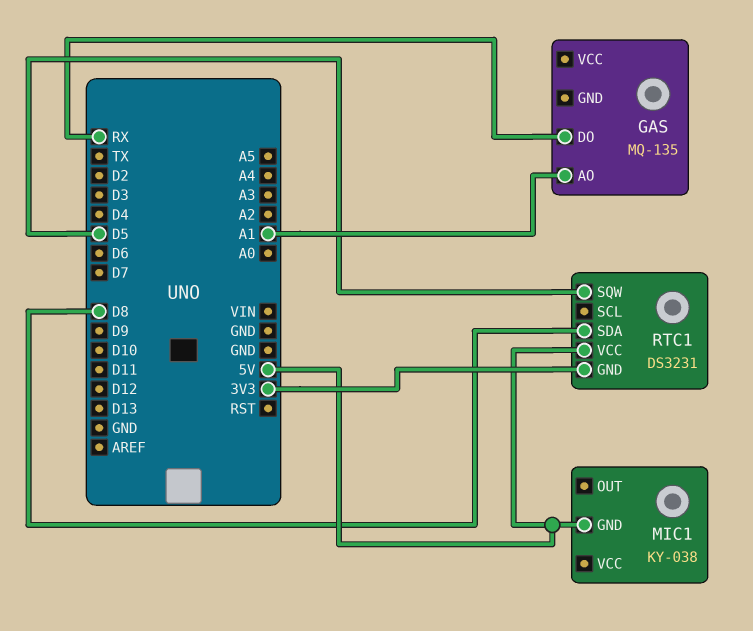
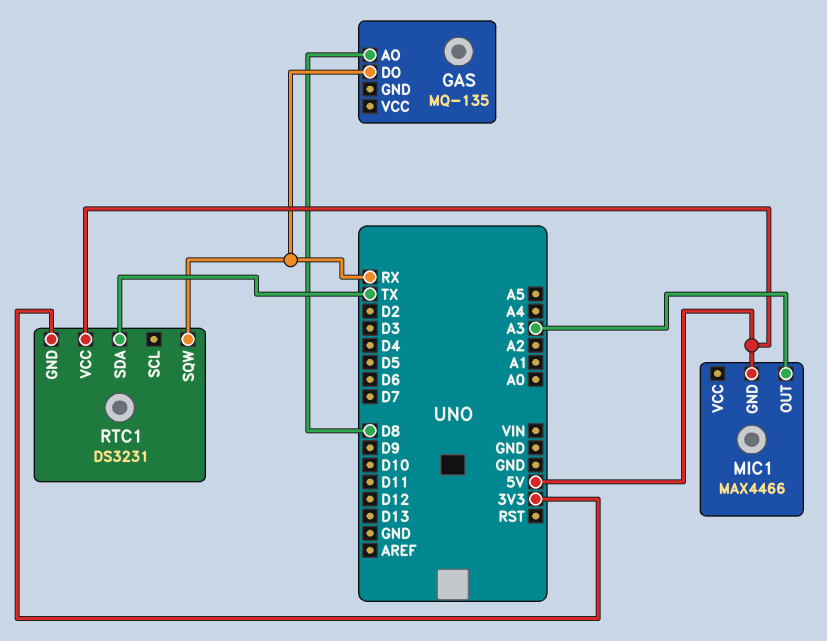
GAS pin AO: A1 -> D8
MIC1: KY-038 -> MAX4466
MIC1 pin OUT: none -> A3
RTC1 pin SDA: D8 -> TX
RTC1 pin SQW: D5 -> RX

